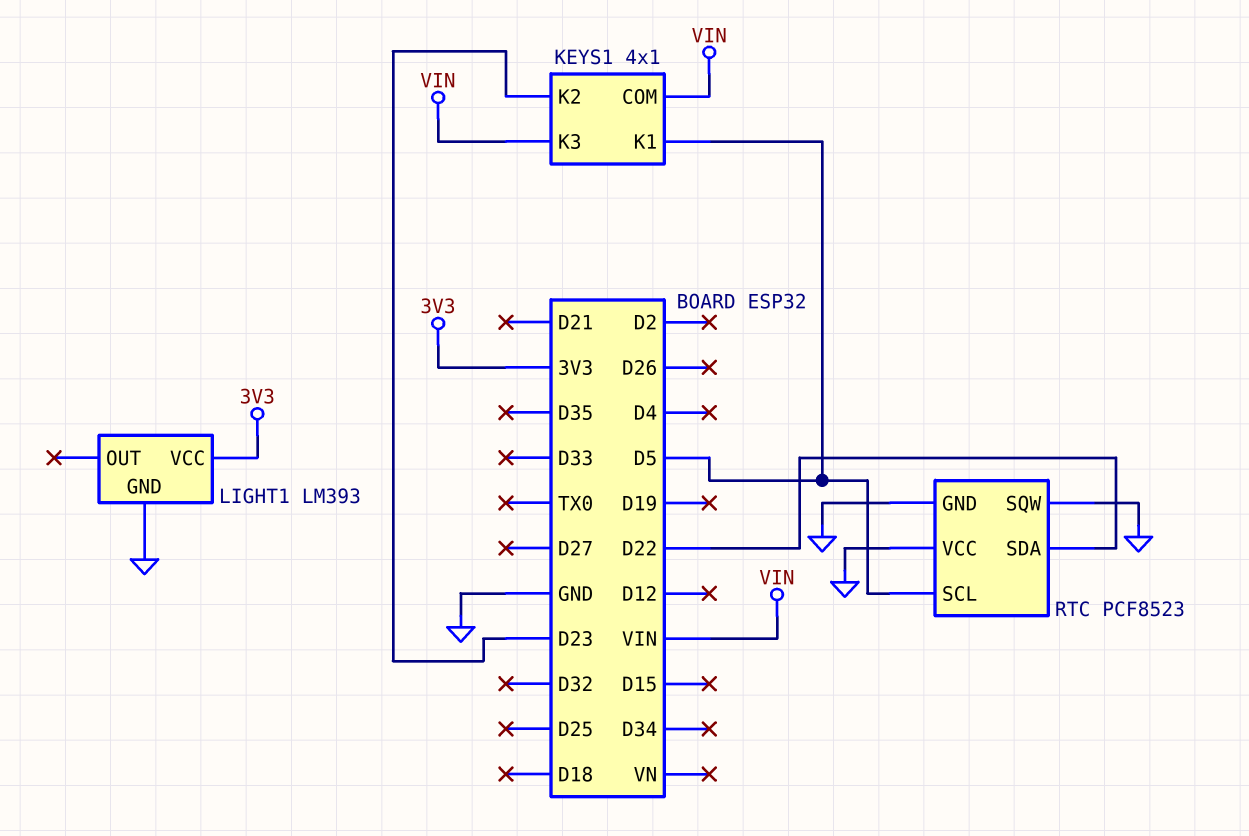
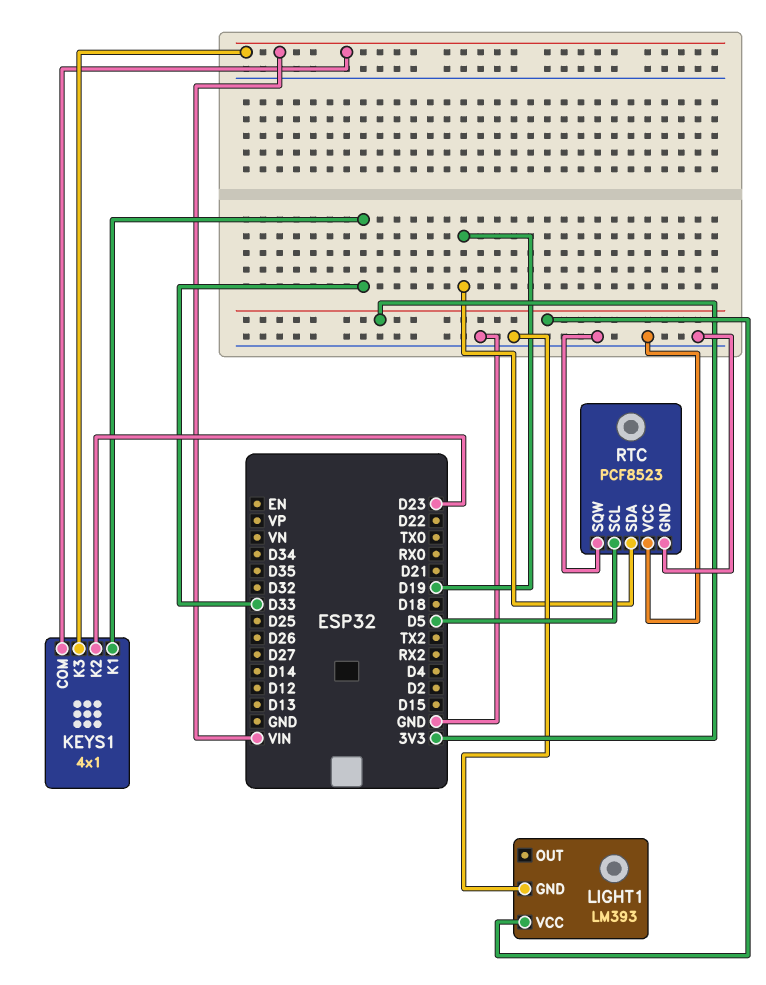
KEYS1 pin K1: D5 -> D33
RTC pin SDA: D22 -> D19

